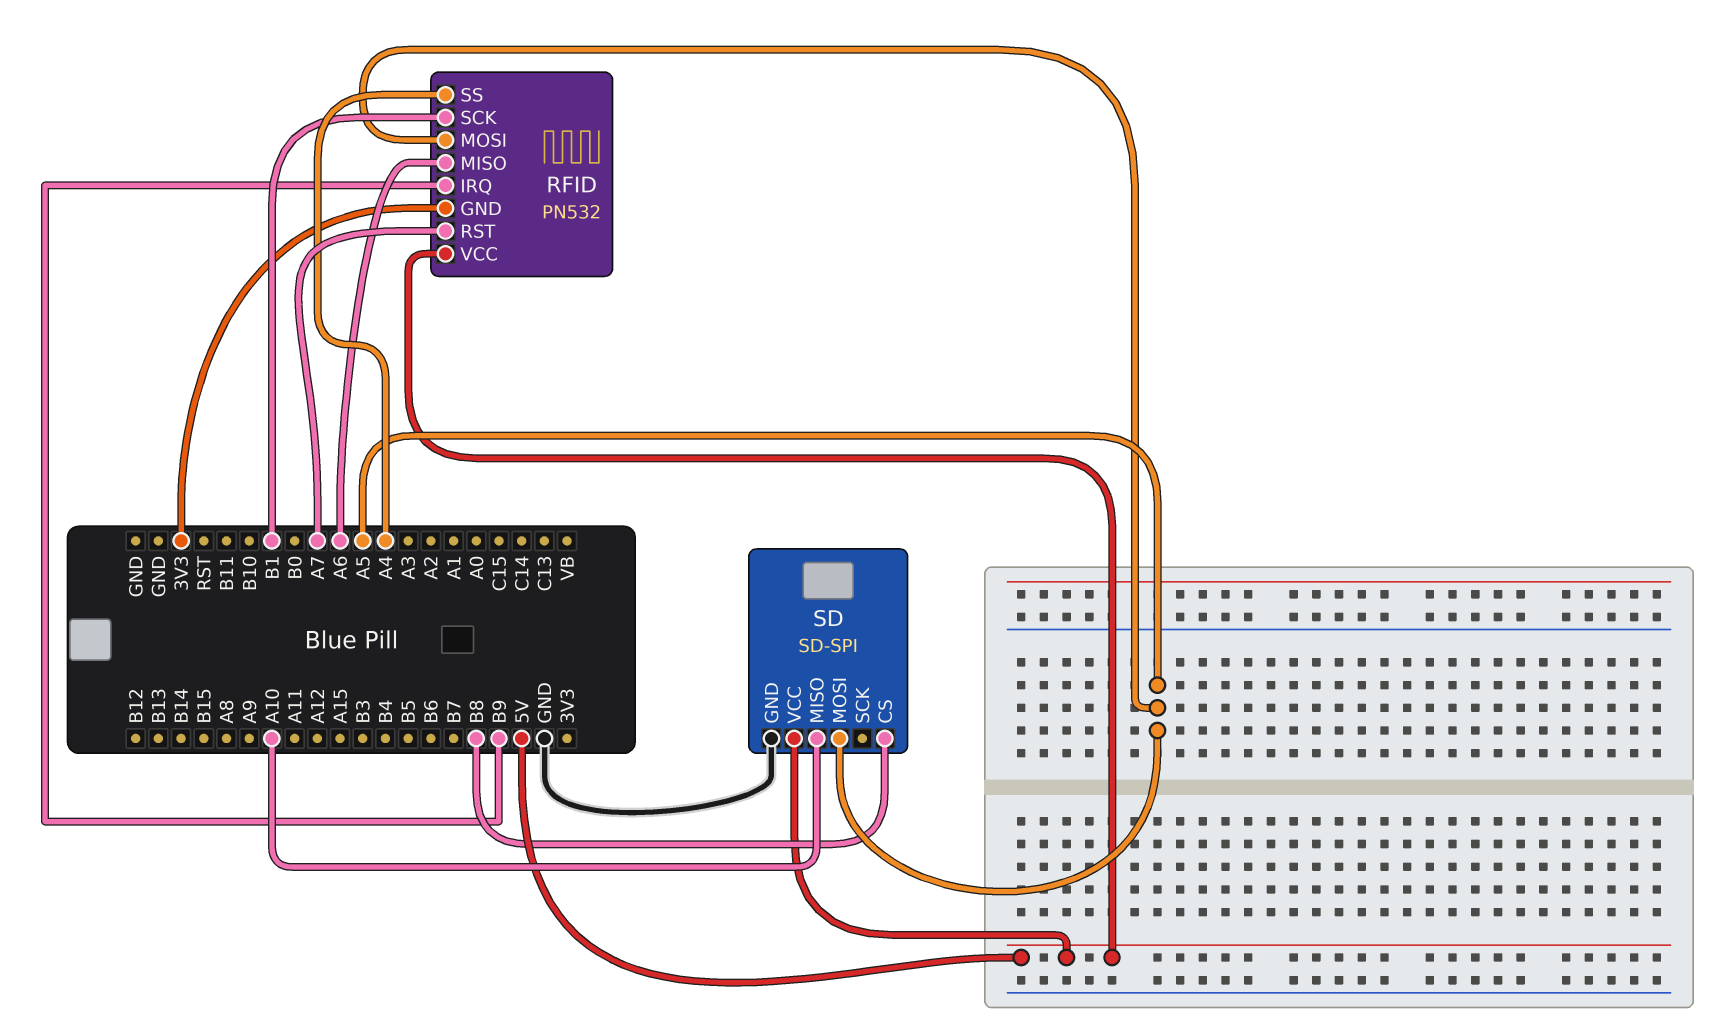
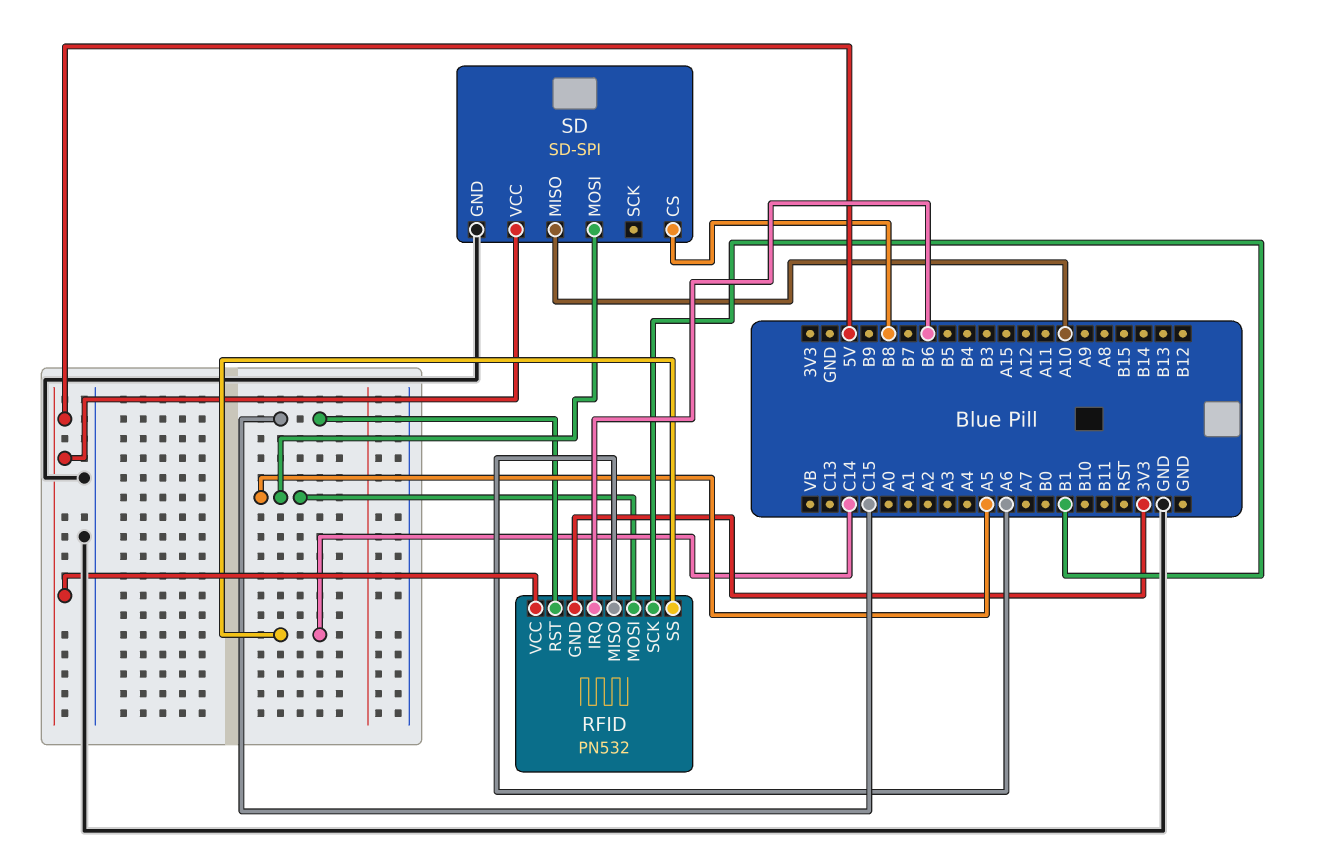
RFID pin IRQ: B9 -> B6
RFID pin RST: A7 -> C15
RFID pin SS: A4 -> C14

